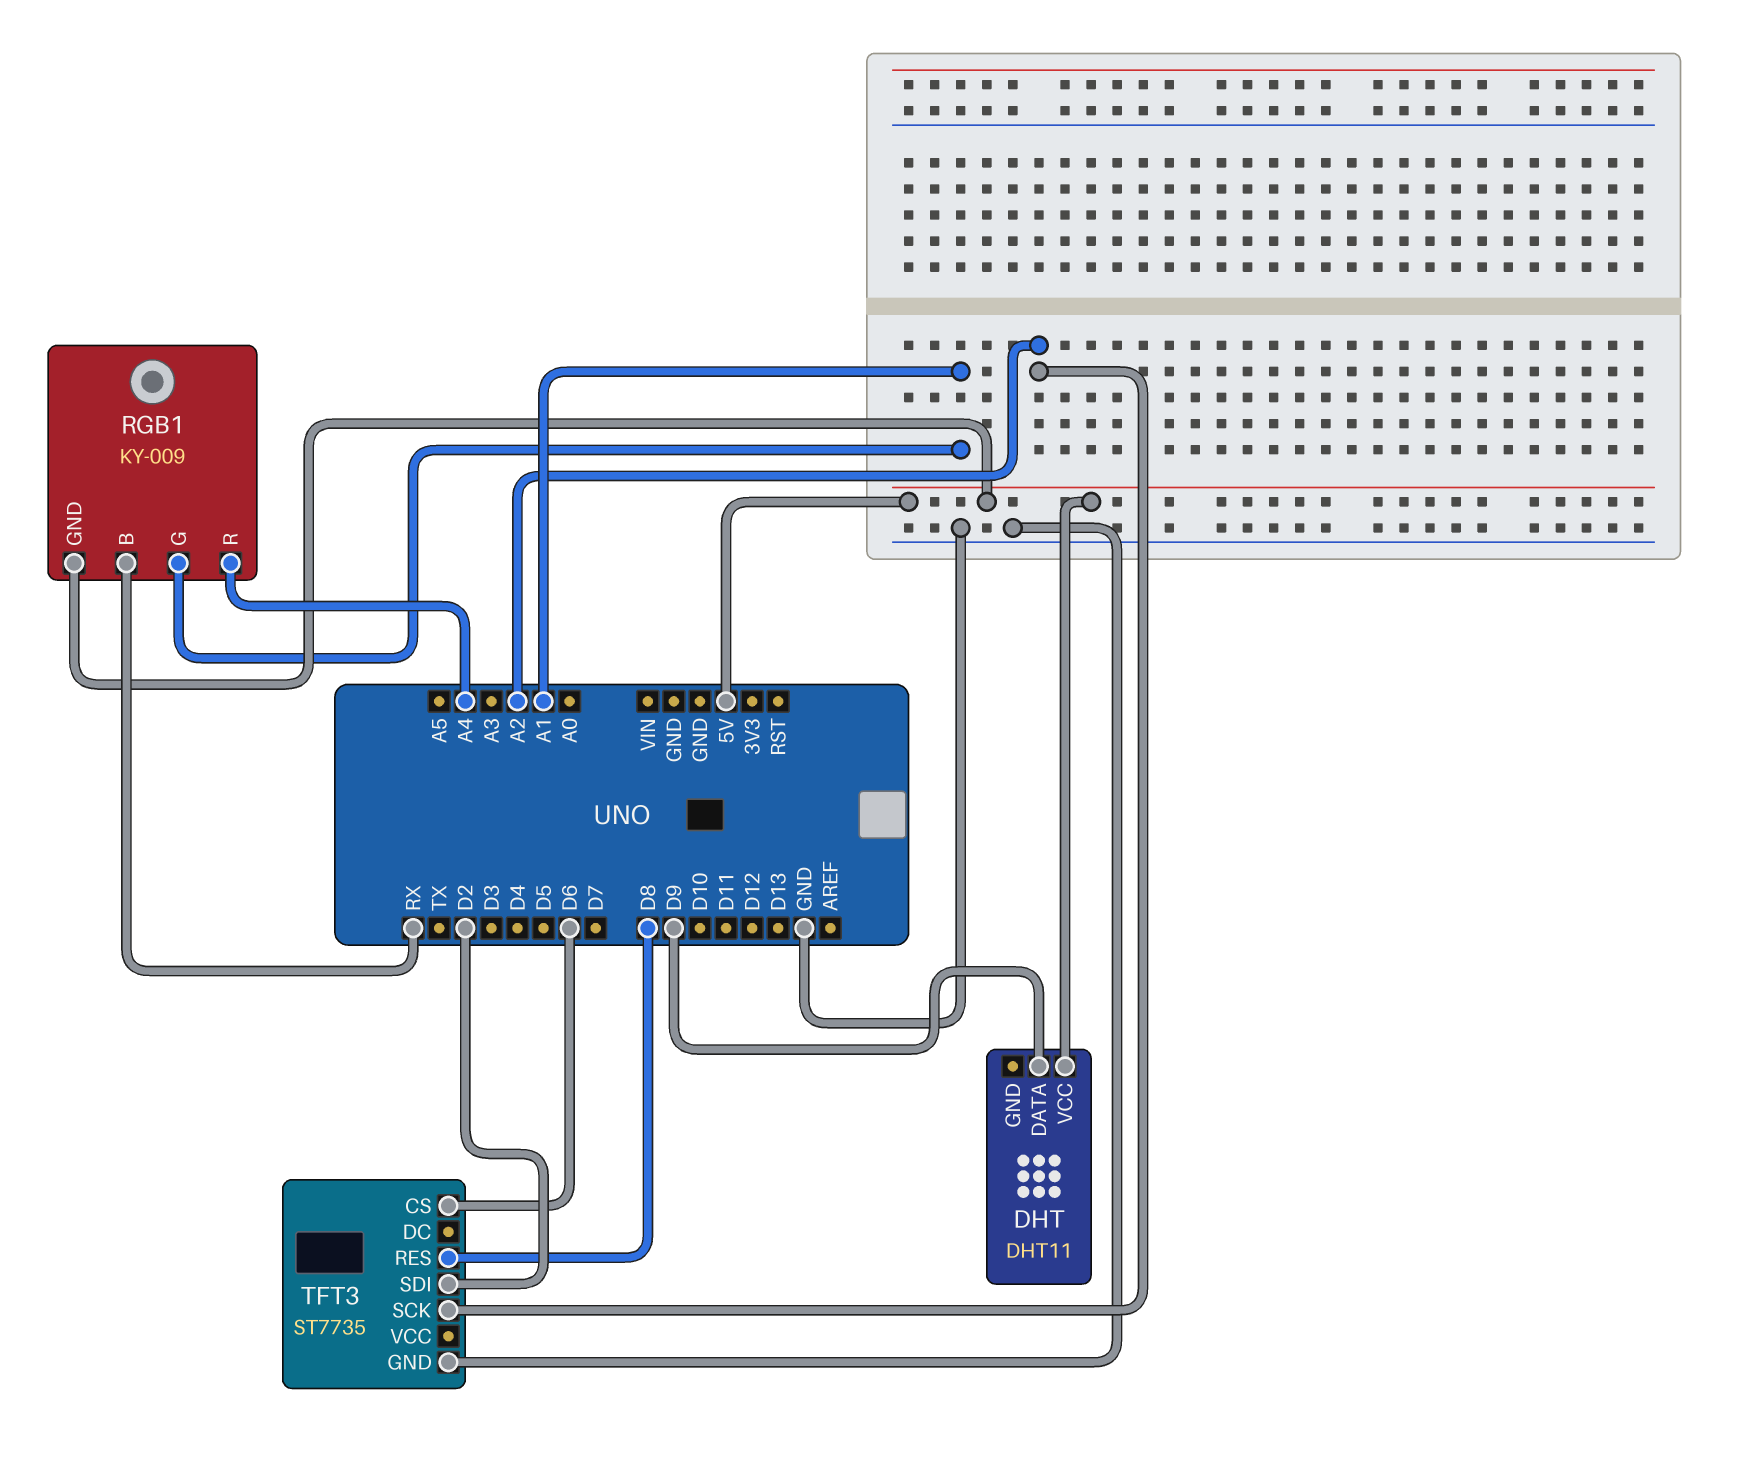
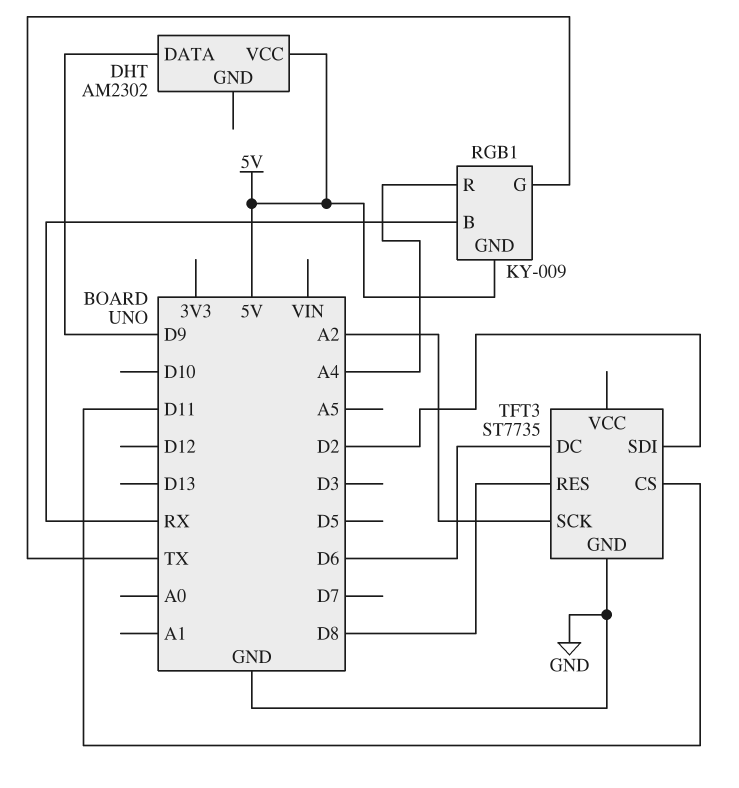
DHT: DHT11 -> AM2302
RGB1 pin G: A1 -> TX
TFT3 pin CS: D6 -> D11
TFT3 pin DC: none -> D6

